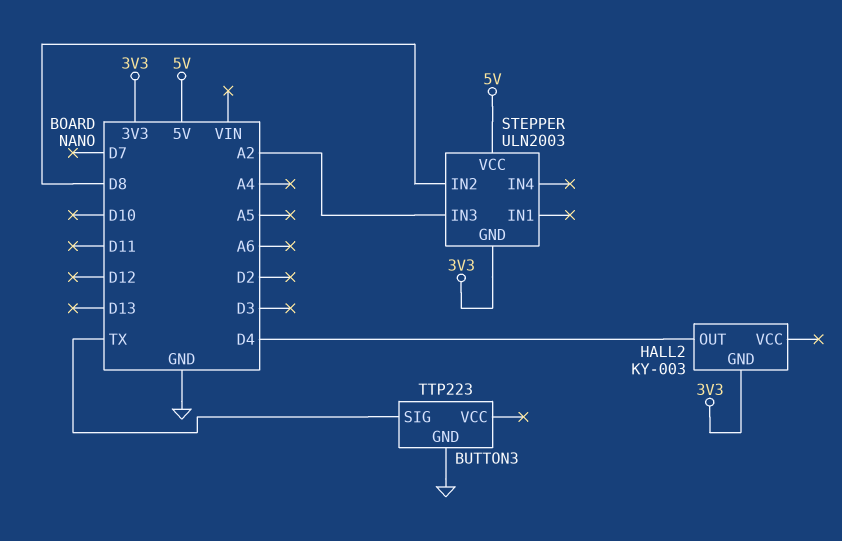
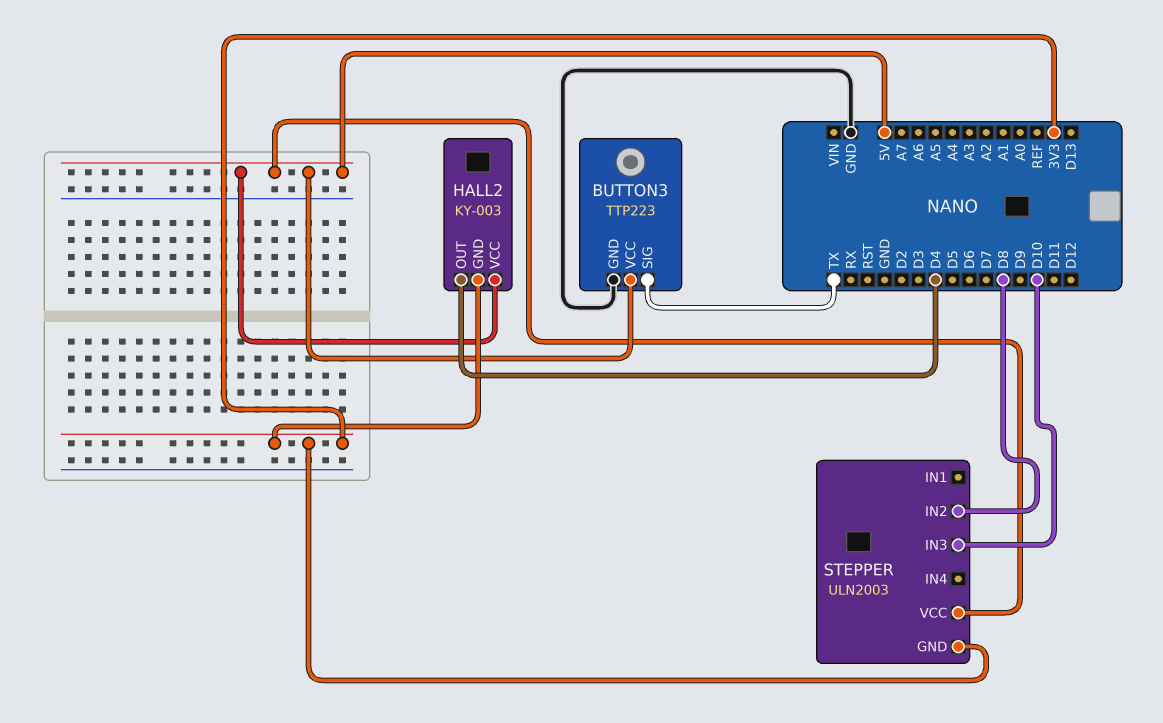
BUTTON3 pin VCC: none -> 5V
HALL2 pin VCC: none -> 5V
STEPPER pin IN3: A2 -> D10

